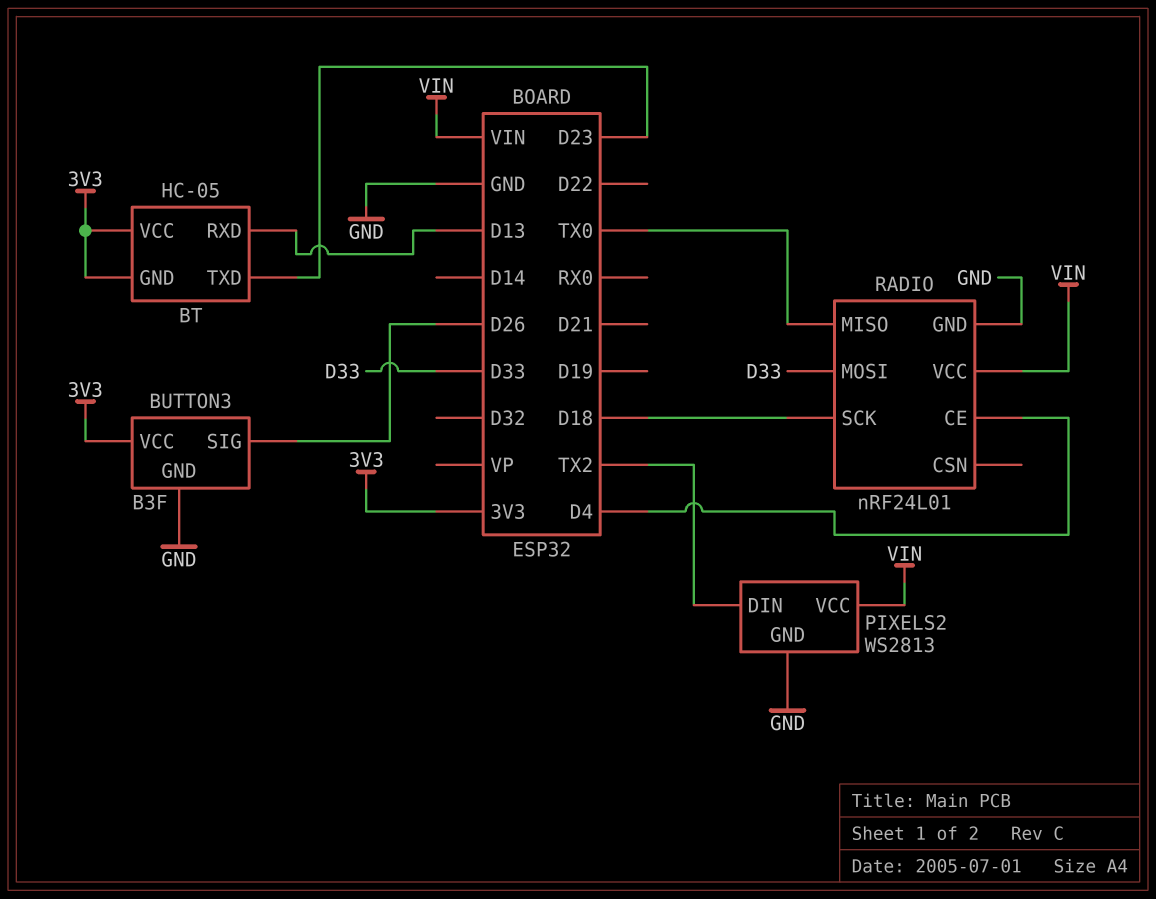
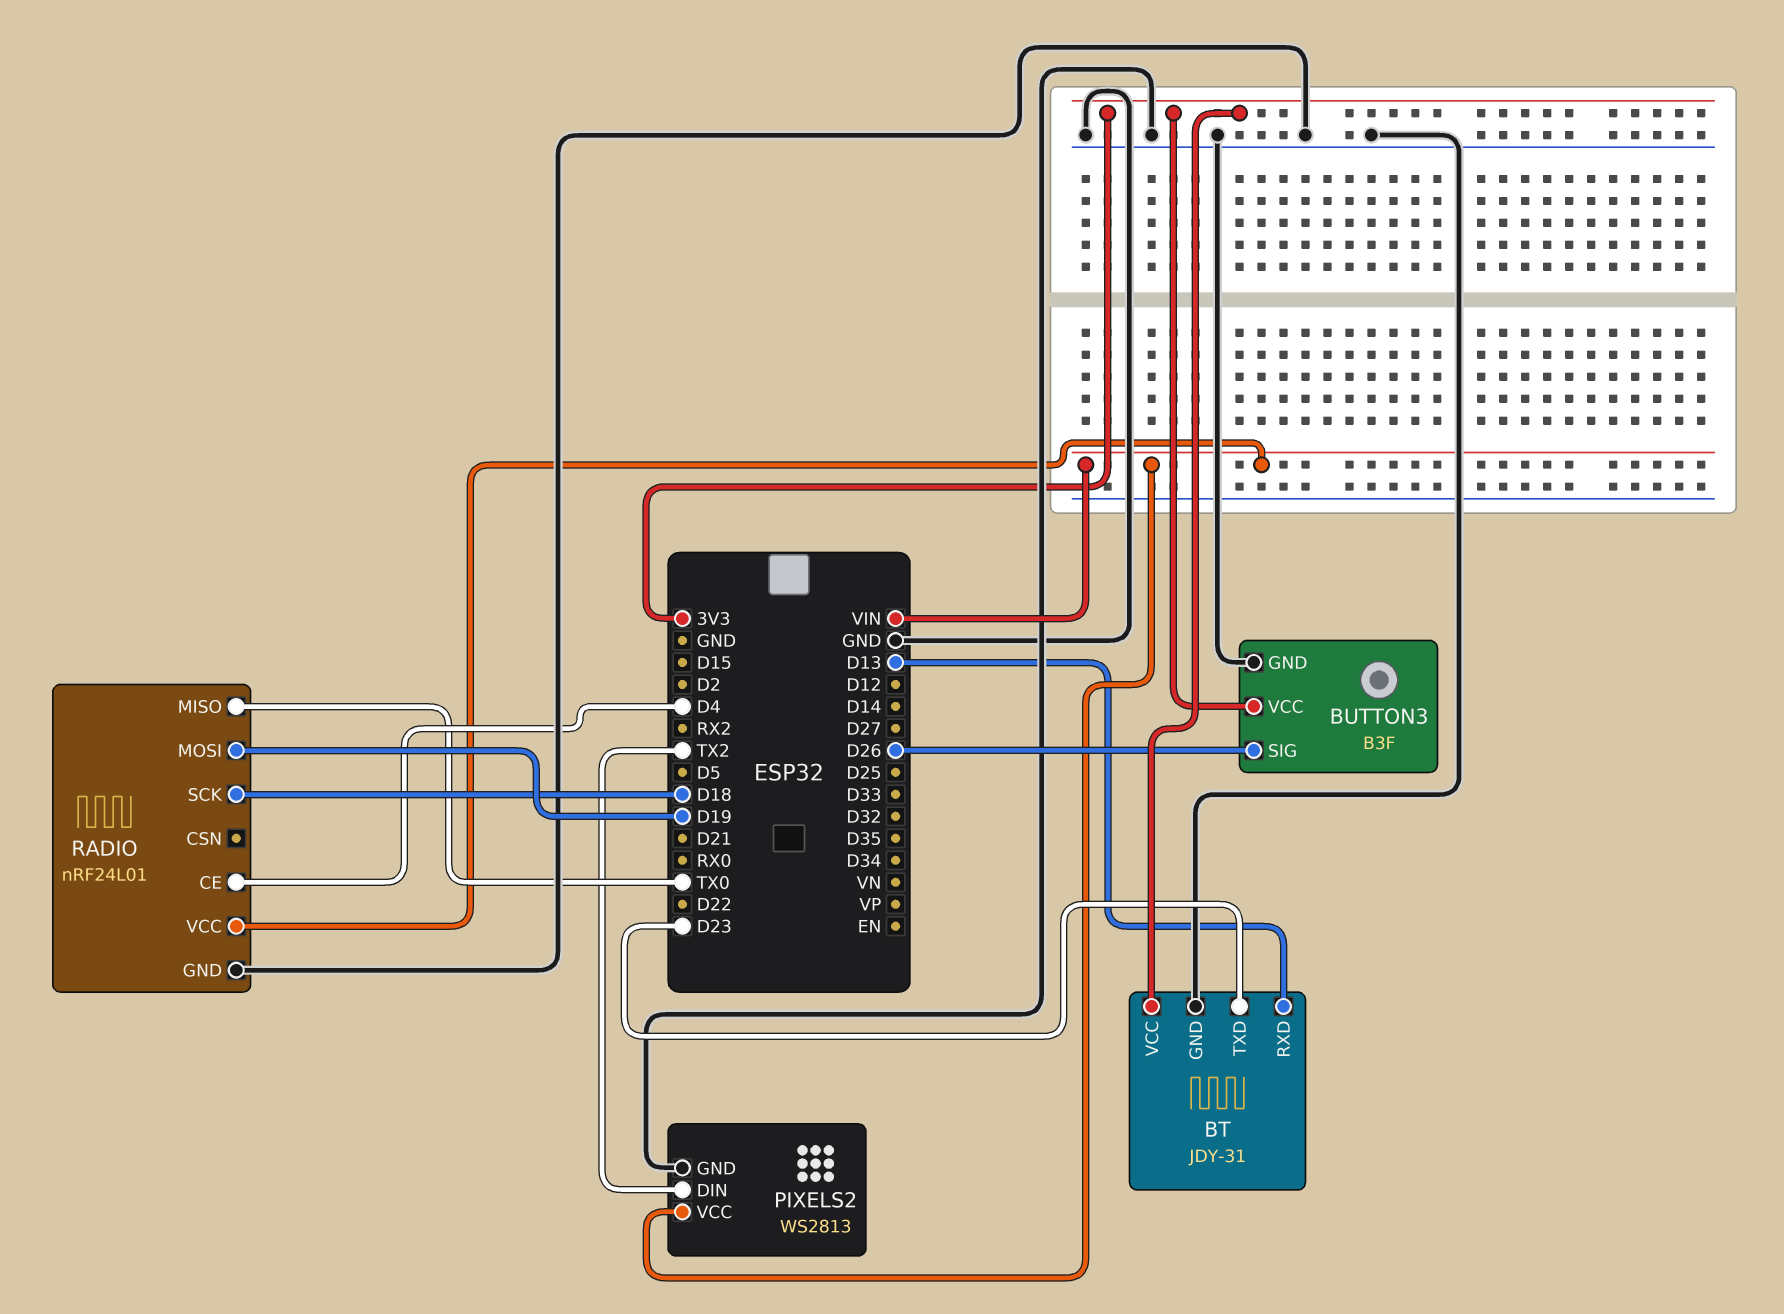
BT: HC-05 -> JDY-31
BT pin GND: 3V3 -> GND
RADIO pin MOSI: D33 -> D19

